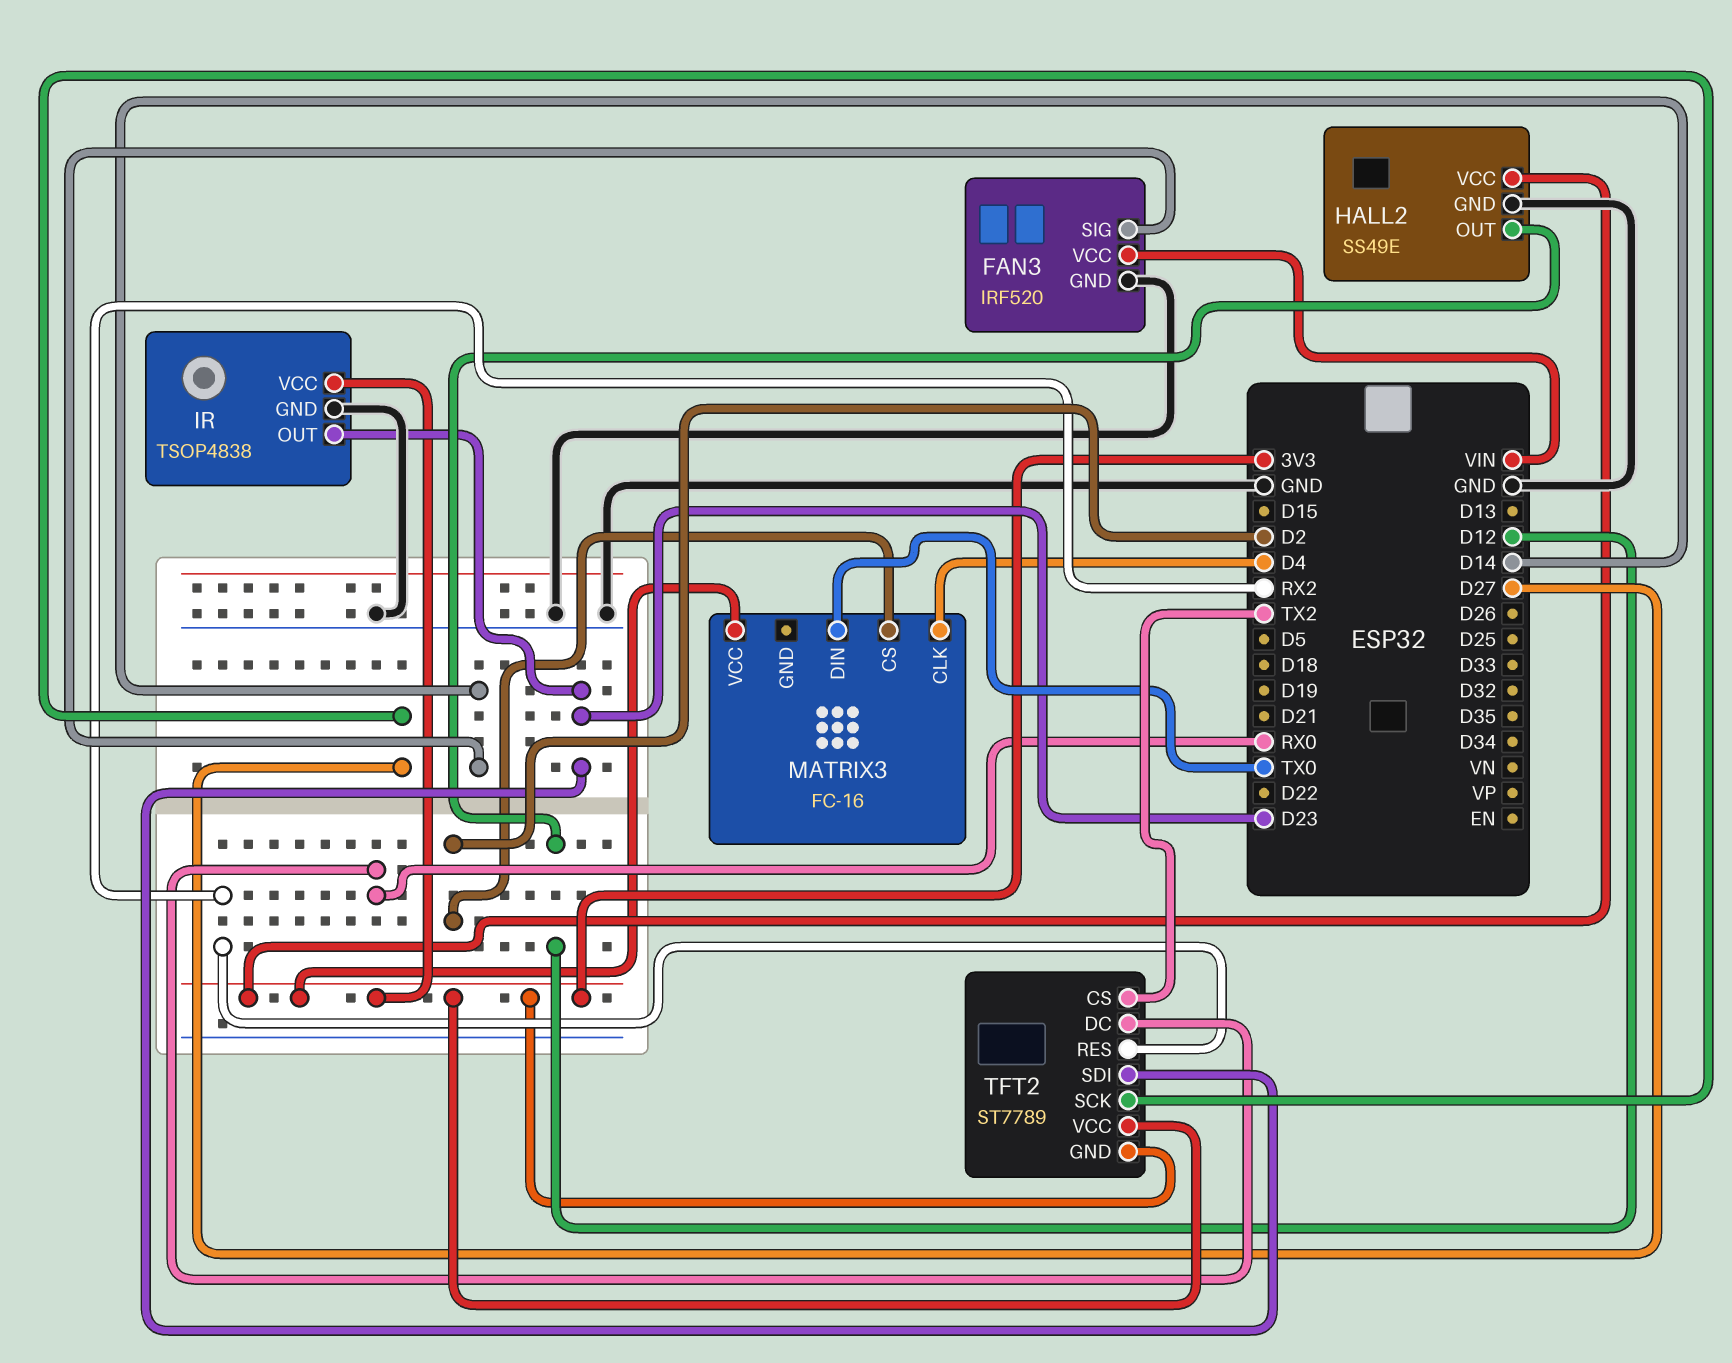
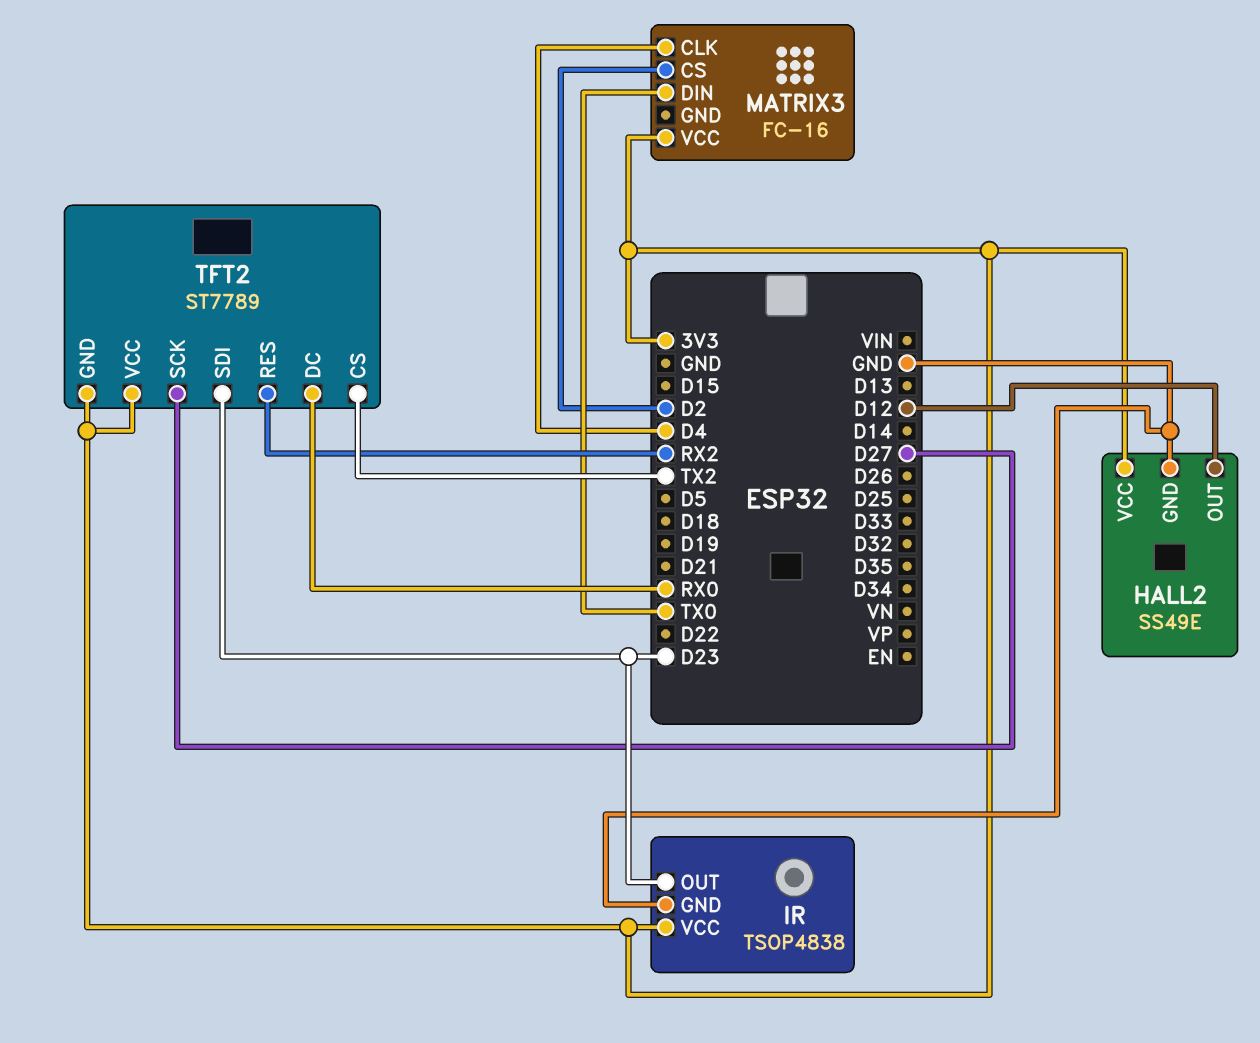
FAN3: IRF520 -> none
FAN3 pin GND: GND -> none
FAN3 pin SIG: D14 -> none
FAN3 pin VCC: VIN -> none

